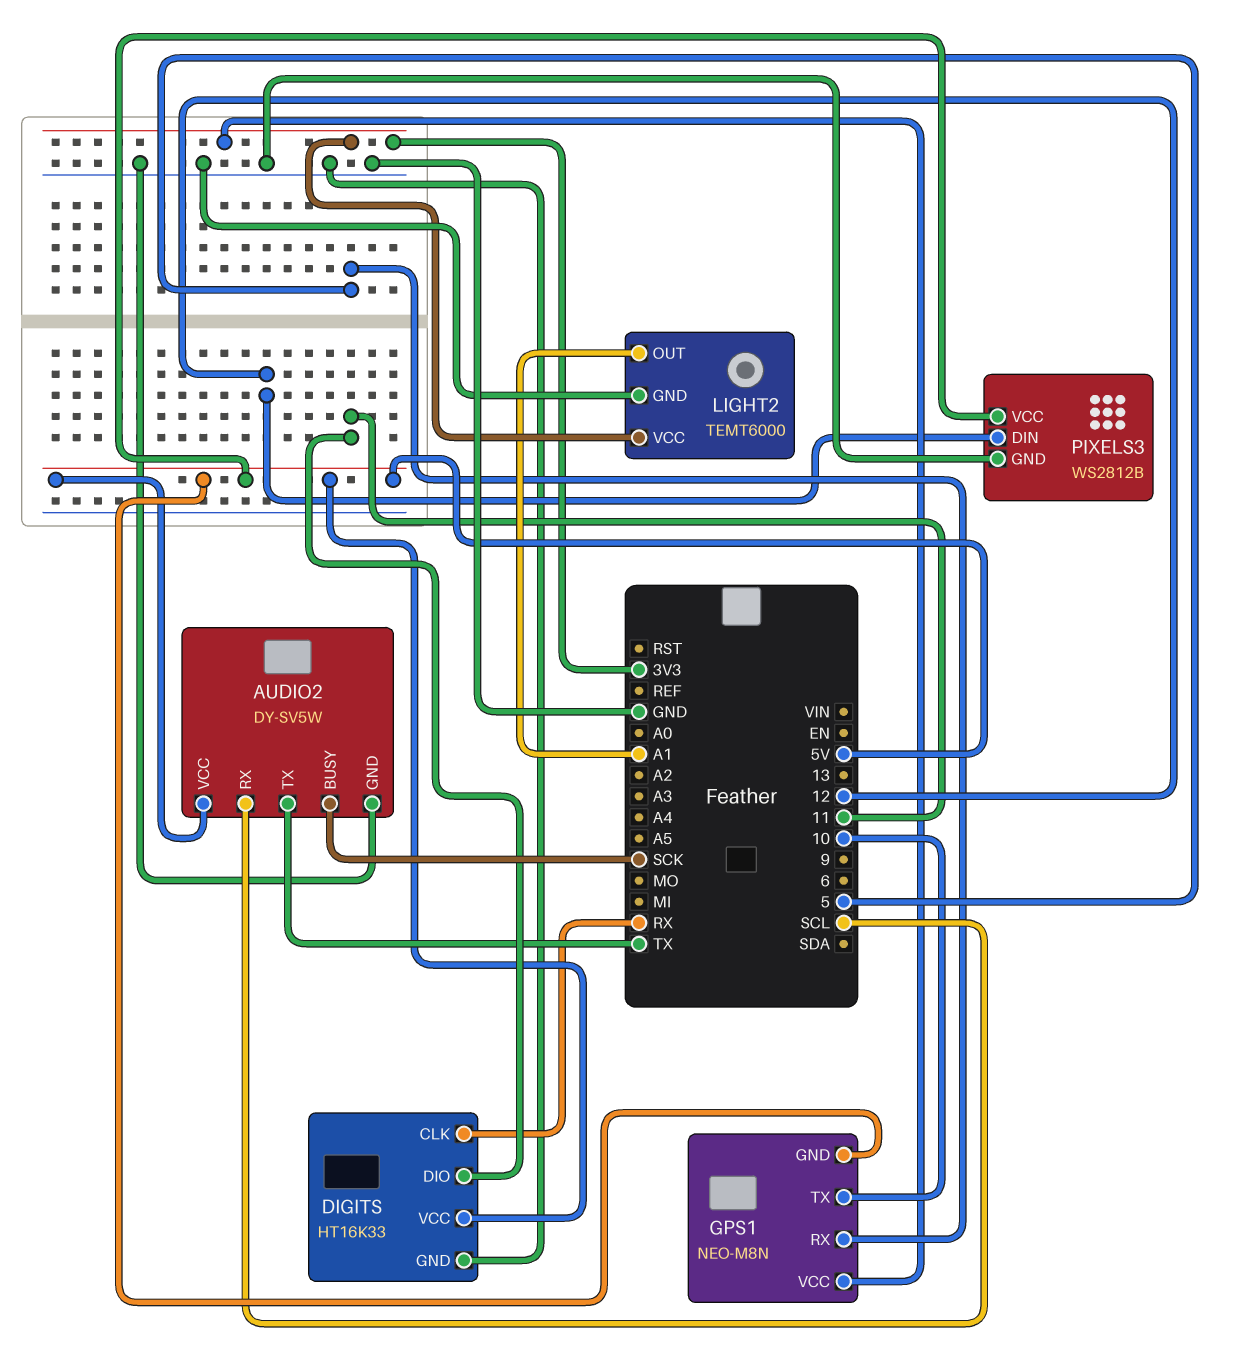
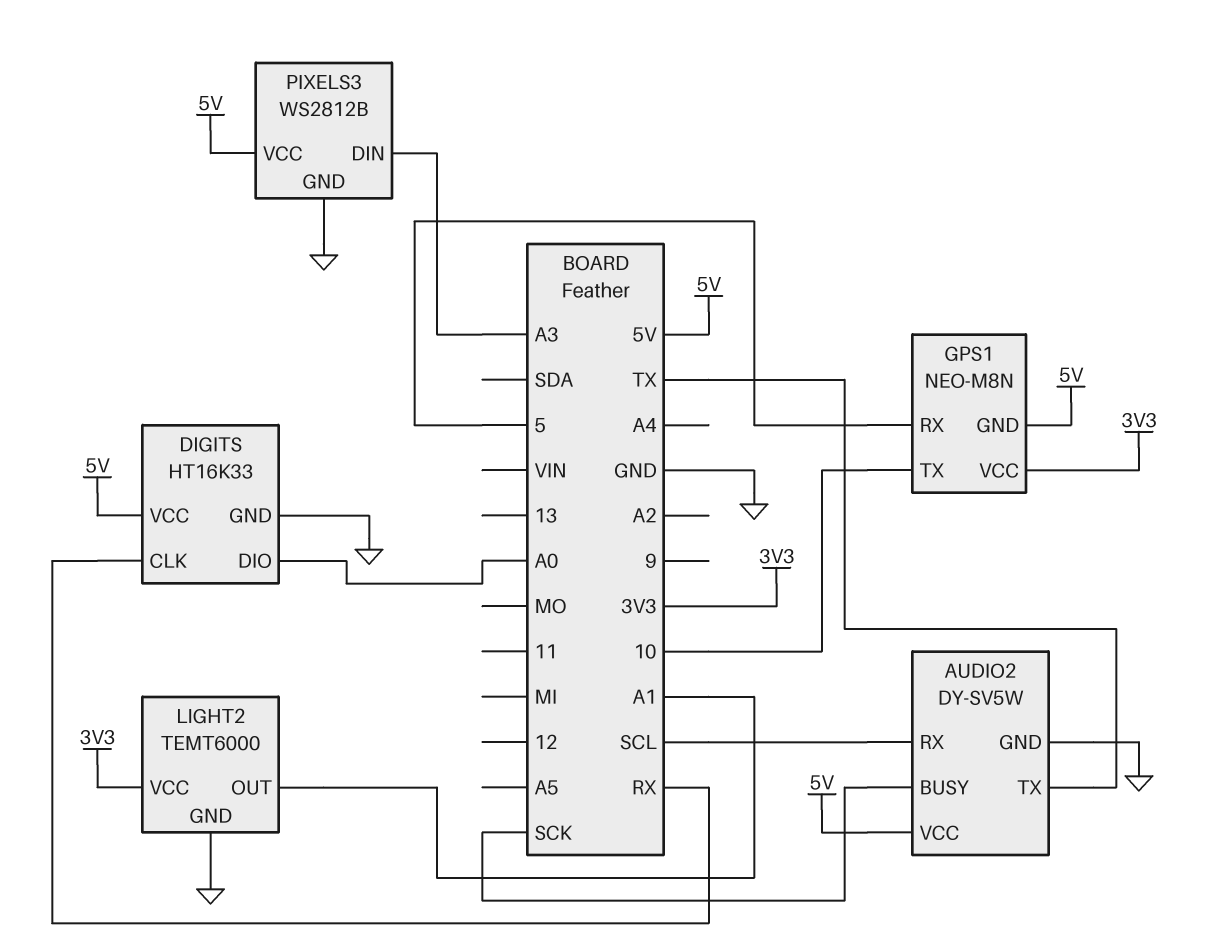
DIGITS pin DIO: 11 -> A0
PIXELS3 pin DIN: 12 -> A3

